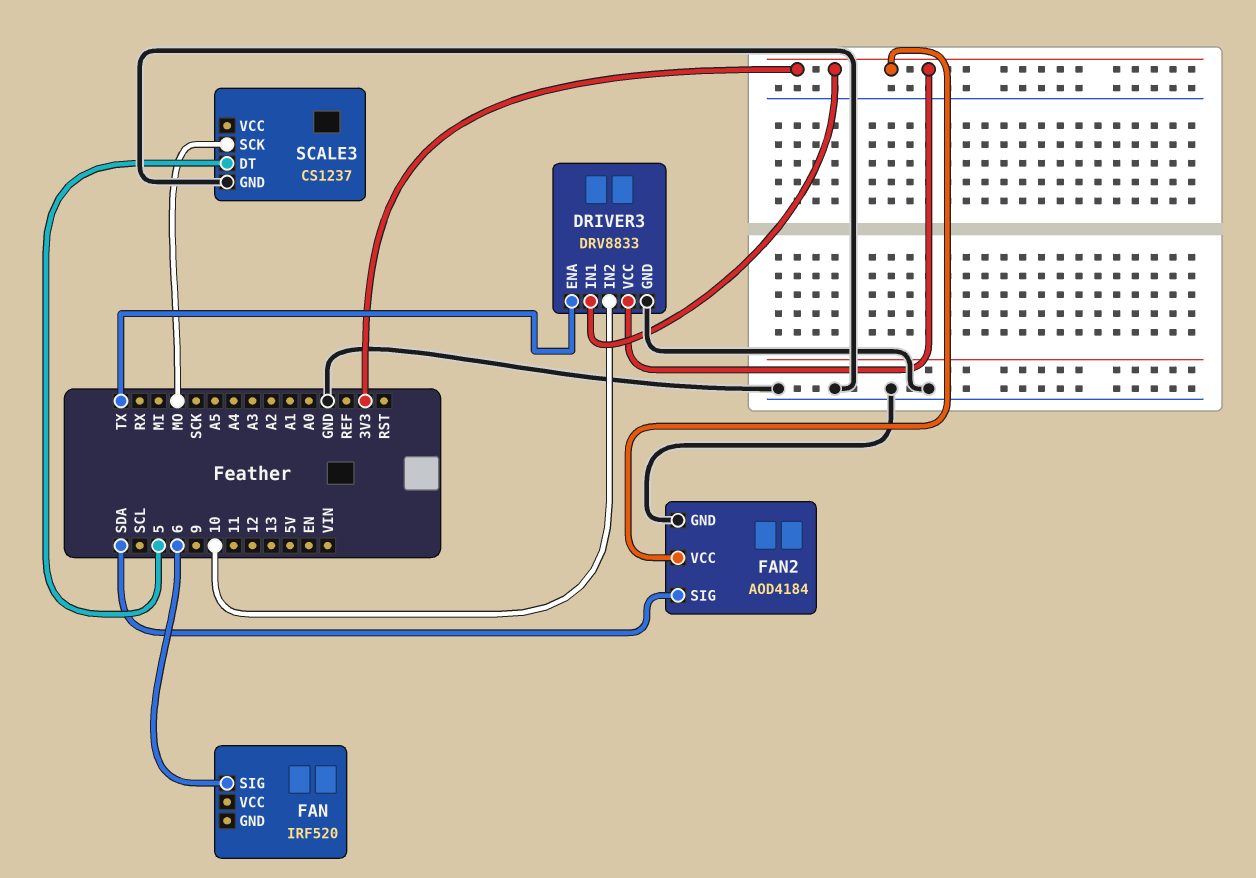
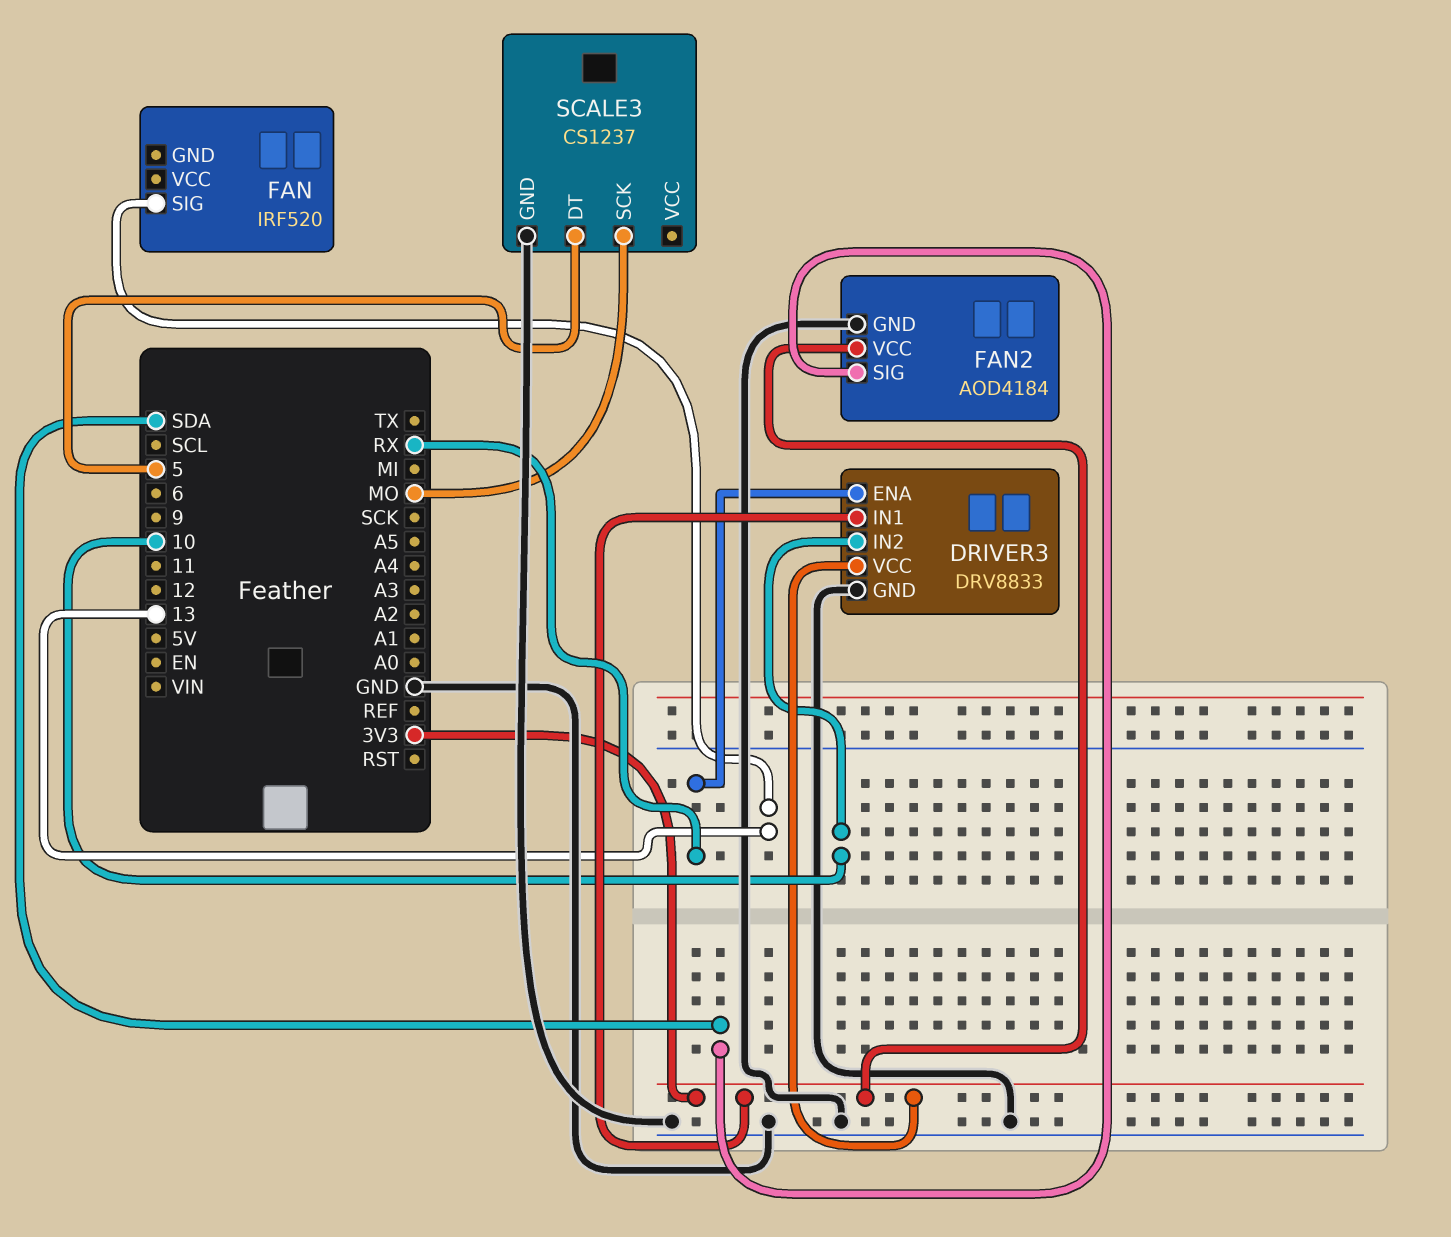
DRIVER3 pin ENA: TX -> RX
FAN pin SIG: 6 -> 13

